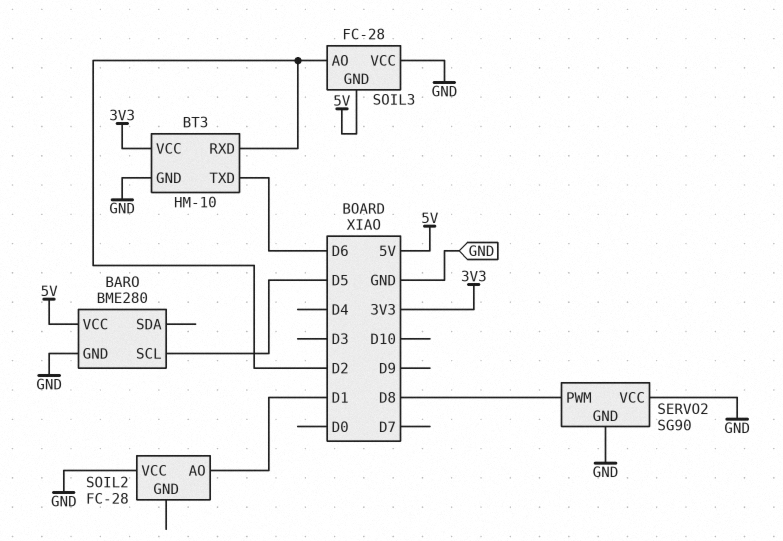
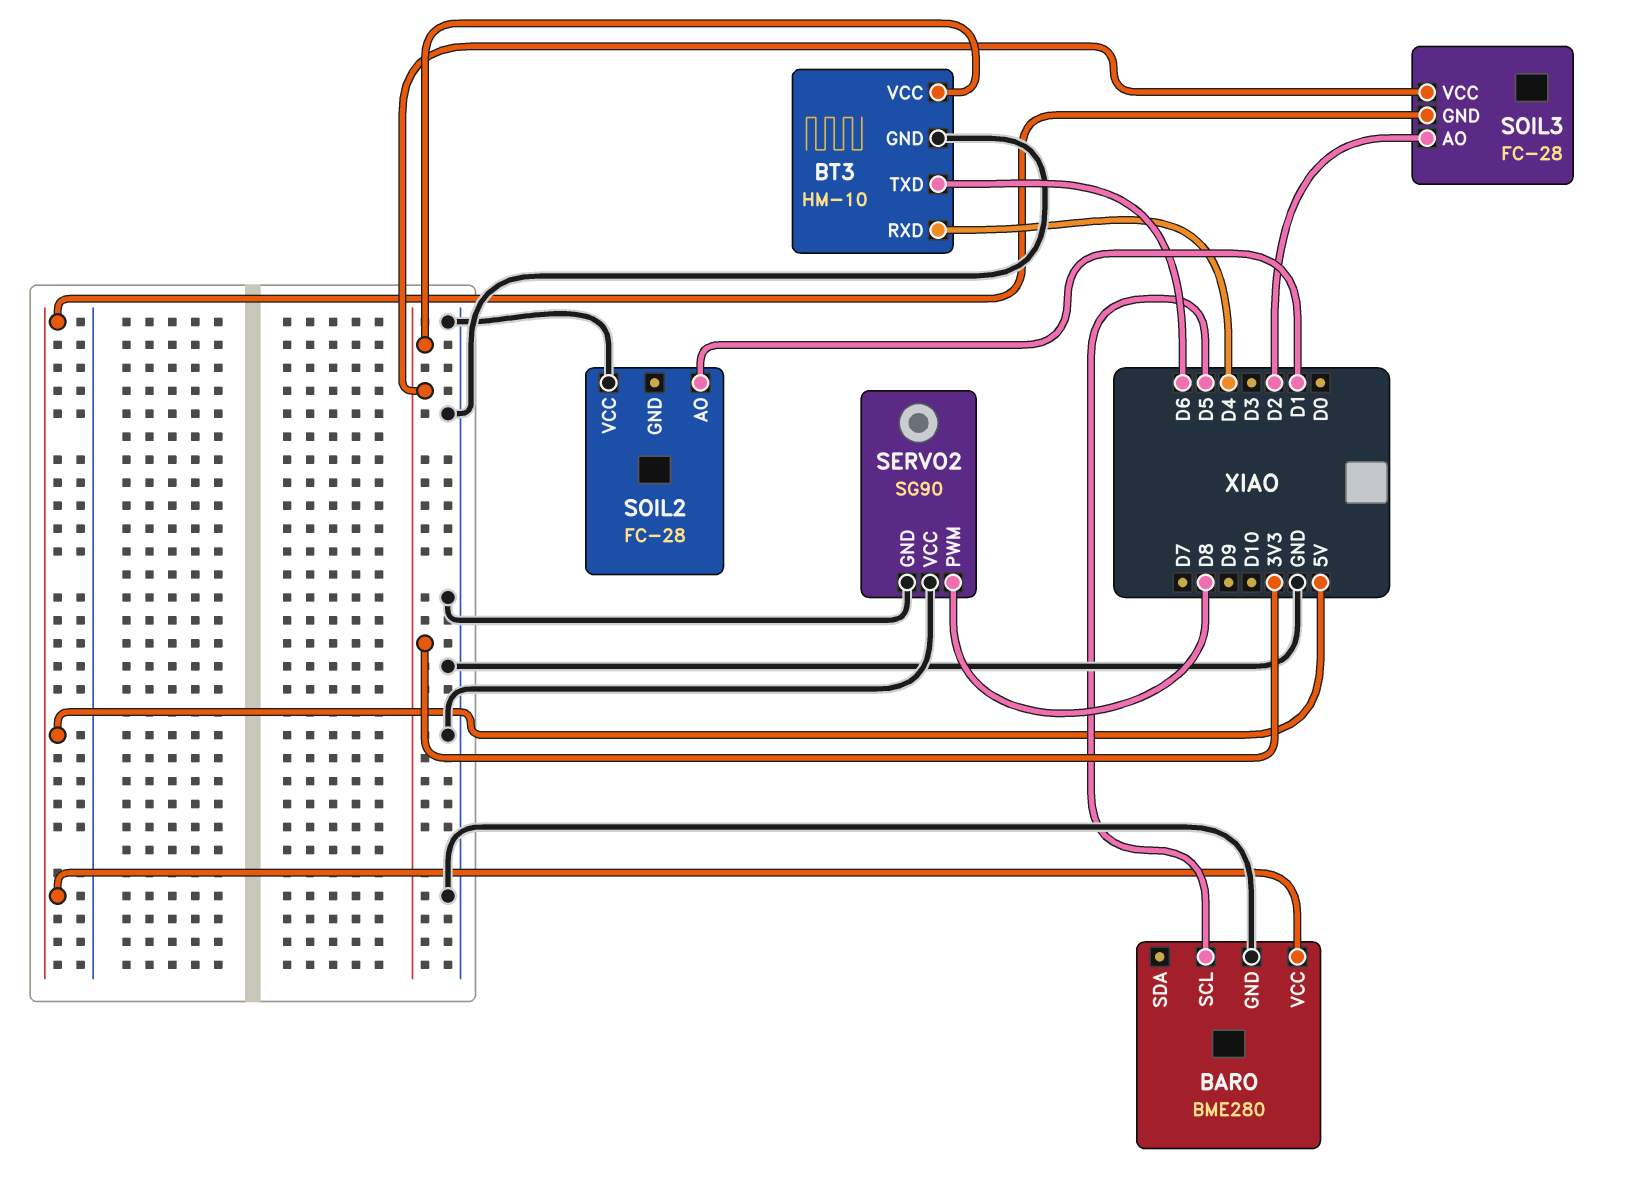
BT3 pin RXD: D2 -> D4
SOIL3 pin VCC: GND -> 3V3

